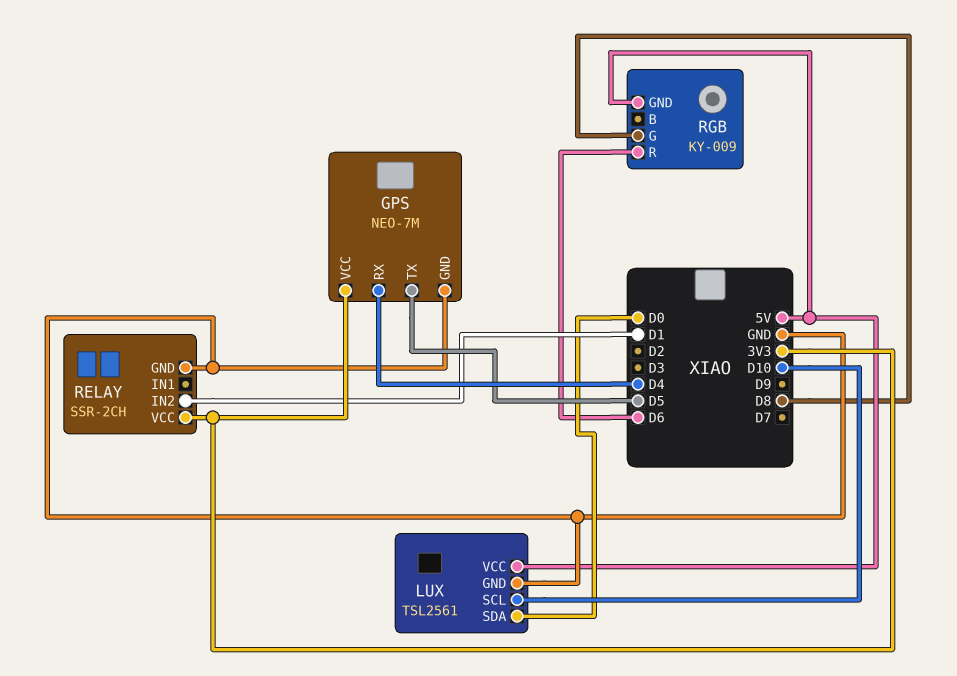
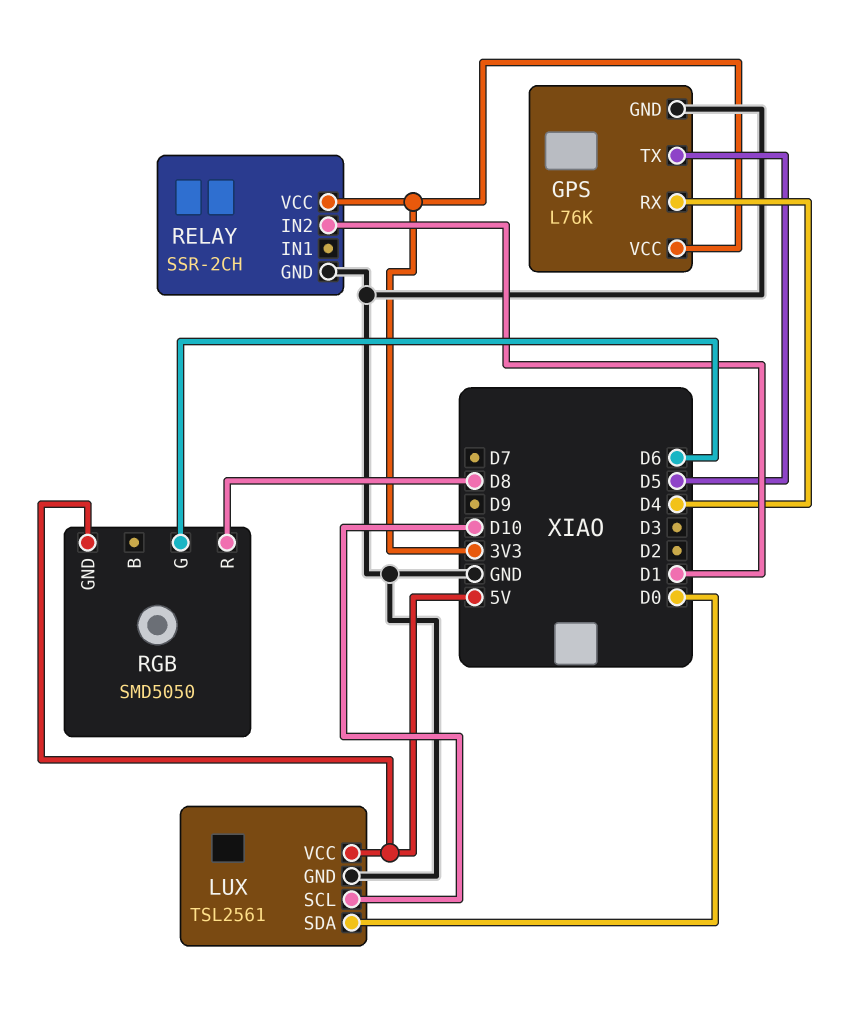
GPS: NEO-7M -> L76K
RGB: KY-009 -> SMD5050
RGB pin G: D8 -> D6
RGB pin R: D6 -> D8

